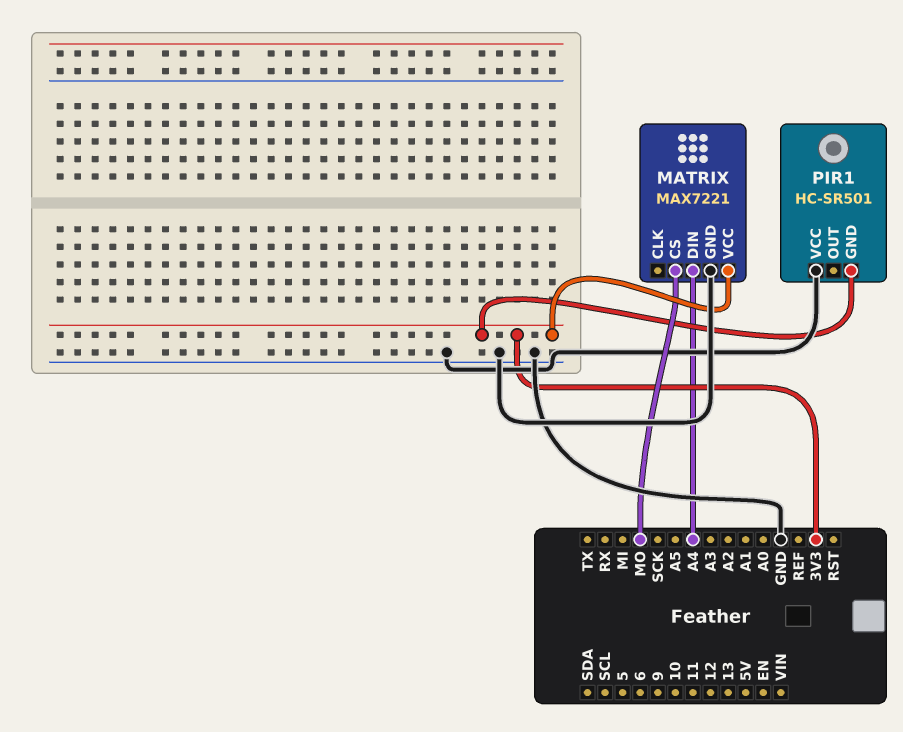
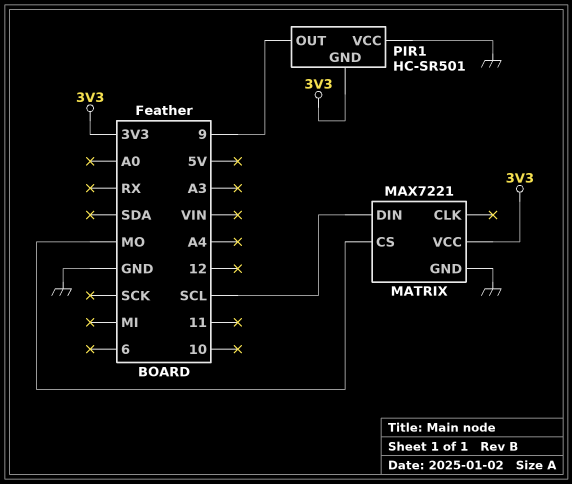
MATRIX pin DIN: A4 -> SCL
PIR1 pin OUT: none -> 9

